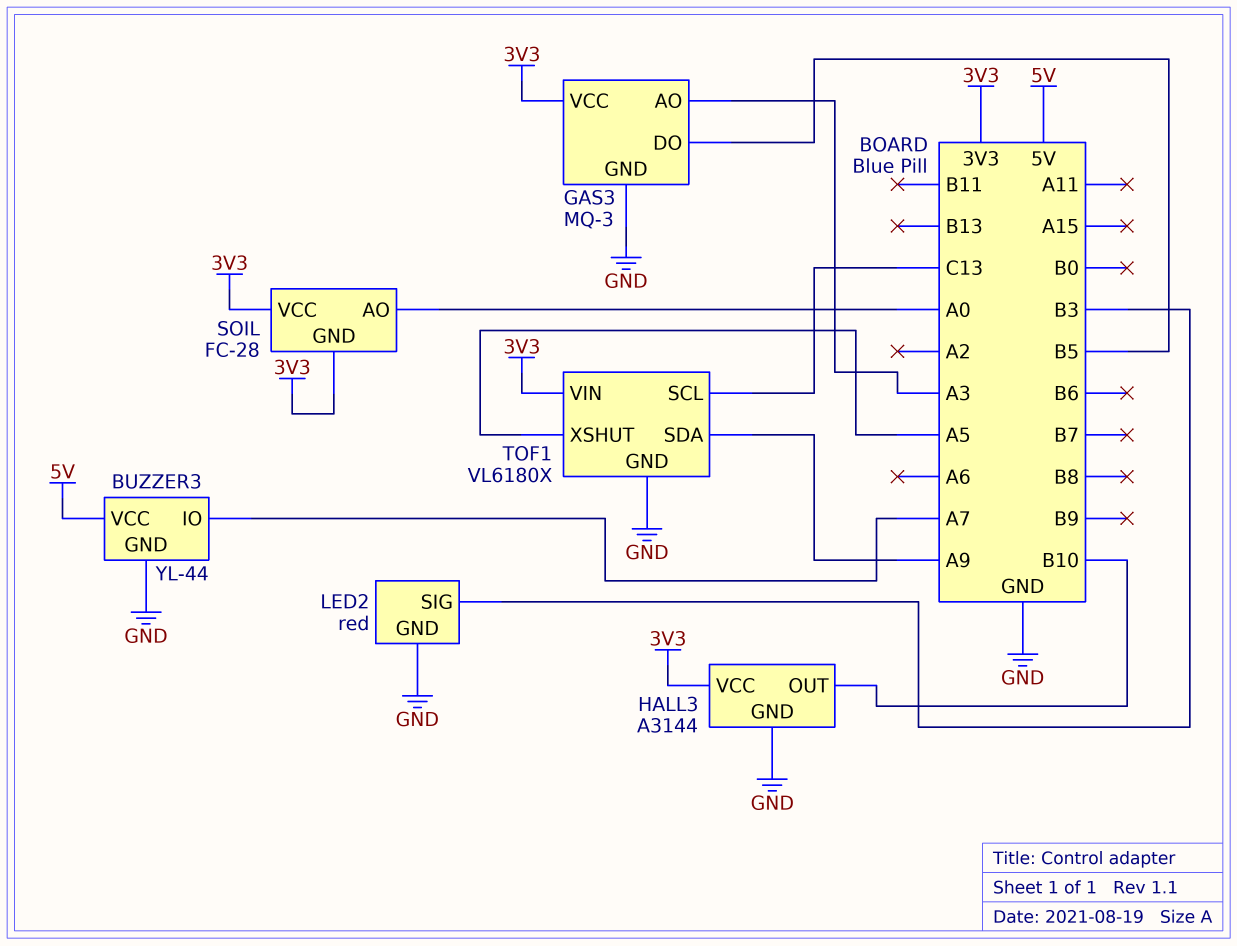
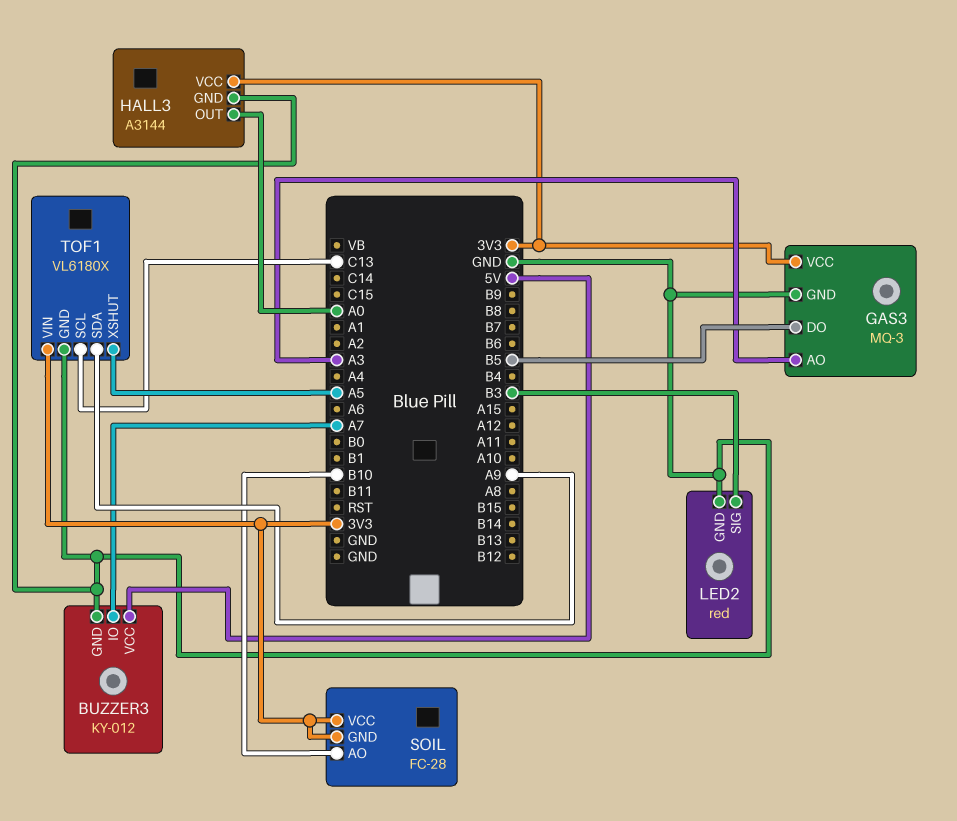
BUZZER3: YL-44 -> KY-012
HALL3 pin OUT: B10 -> A0
SOIL pin AO: A0 -> B10

